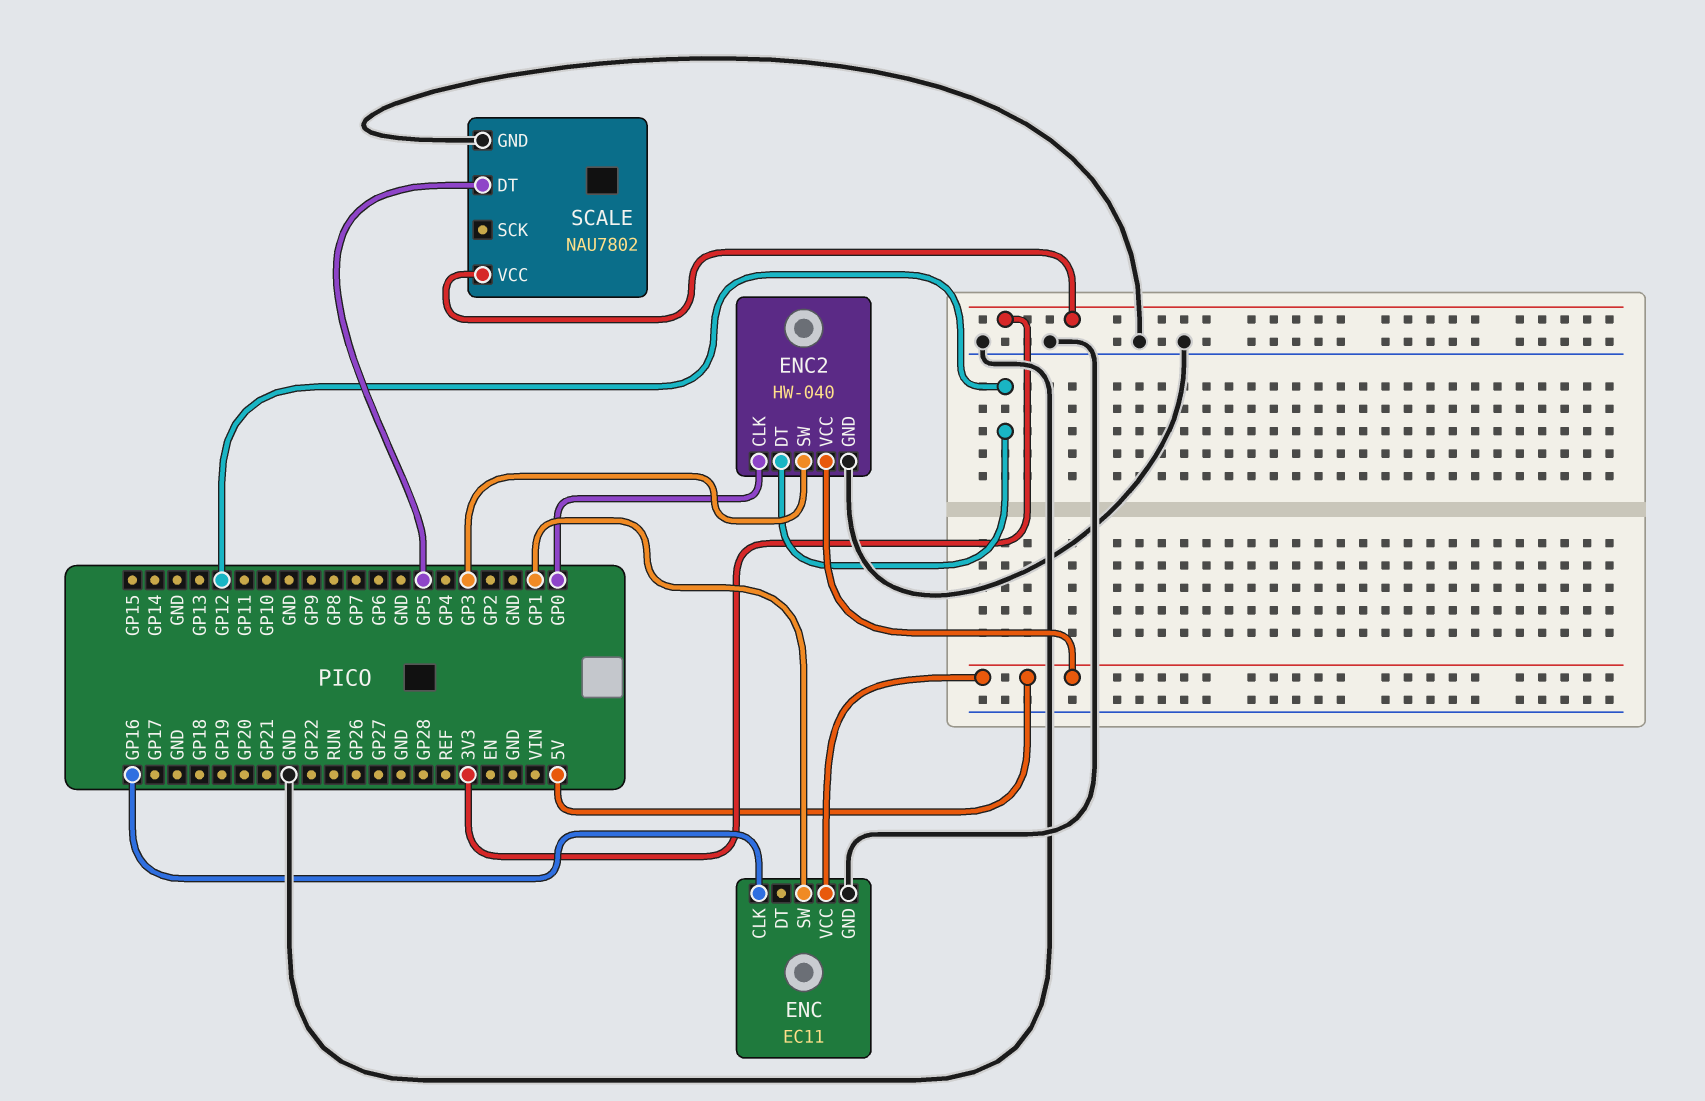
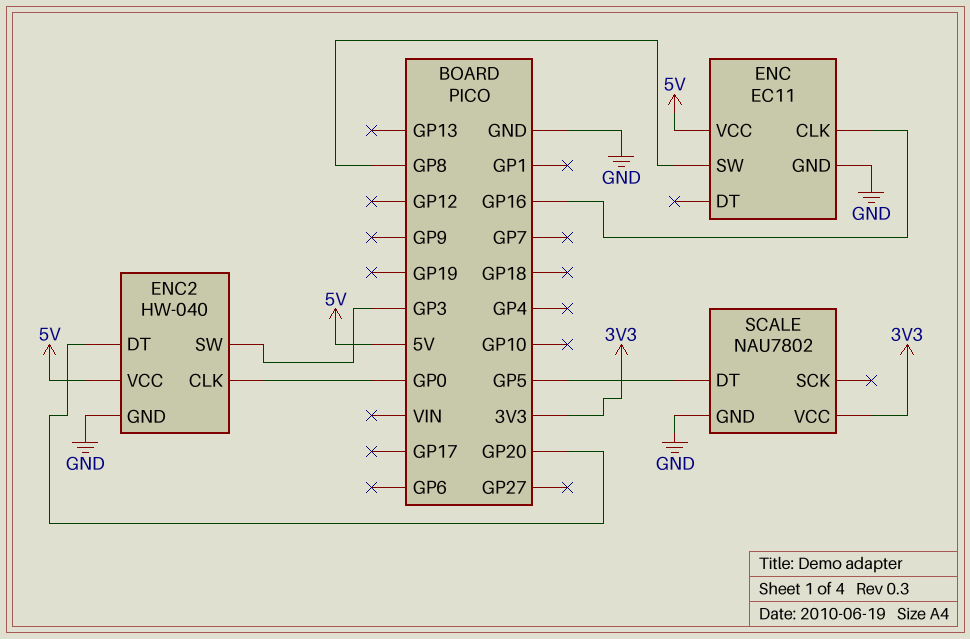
ENC pin SW: GP1 -> GP8
ENC2 pin DT: GP12 -> GP20

